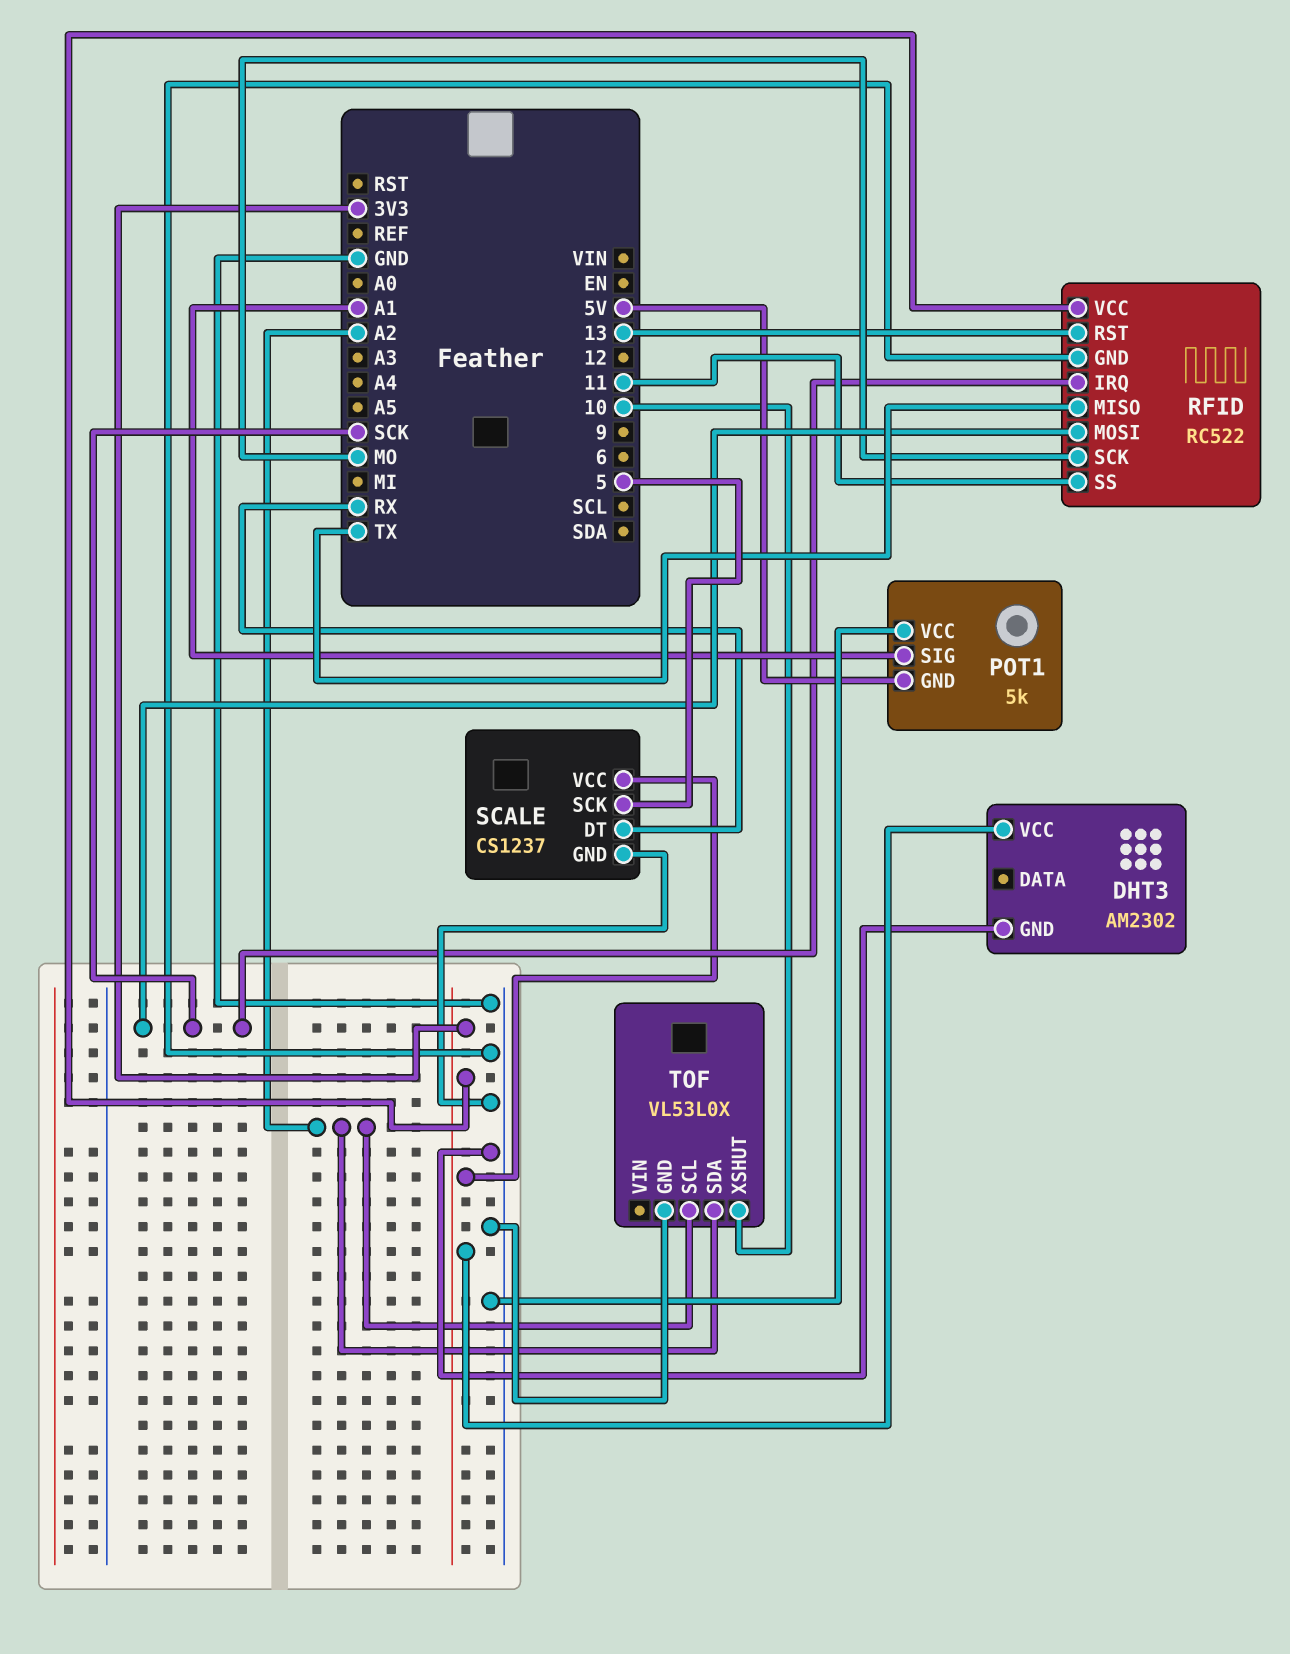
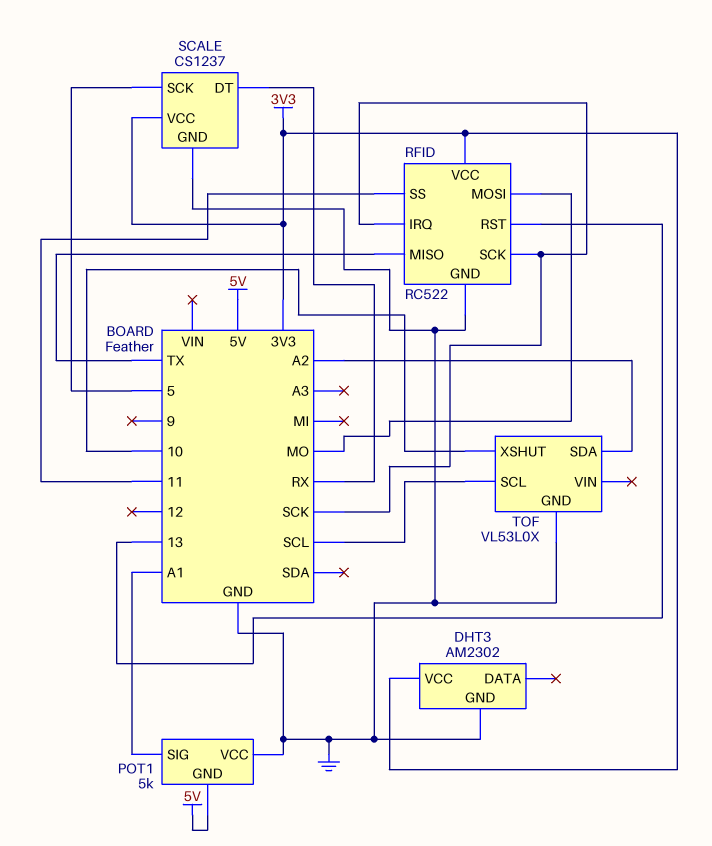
RFID pin MOSI: SCK -> MO
RFID pin SCK: MO -> SCK
TOF pin SCL: A2 -> SCL

